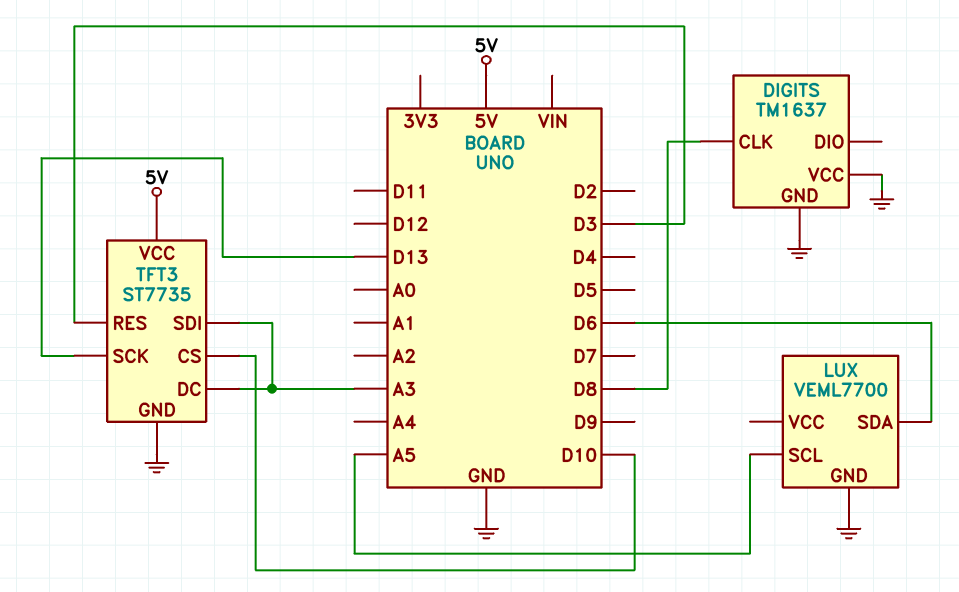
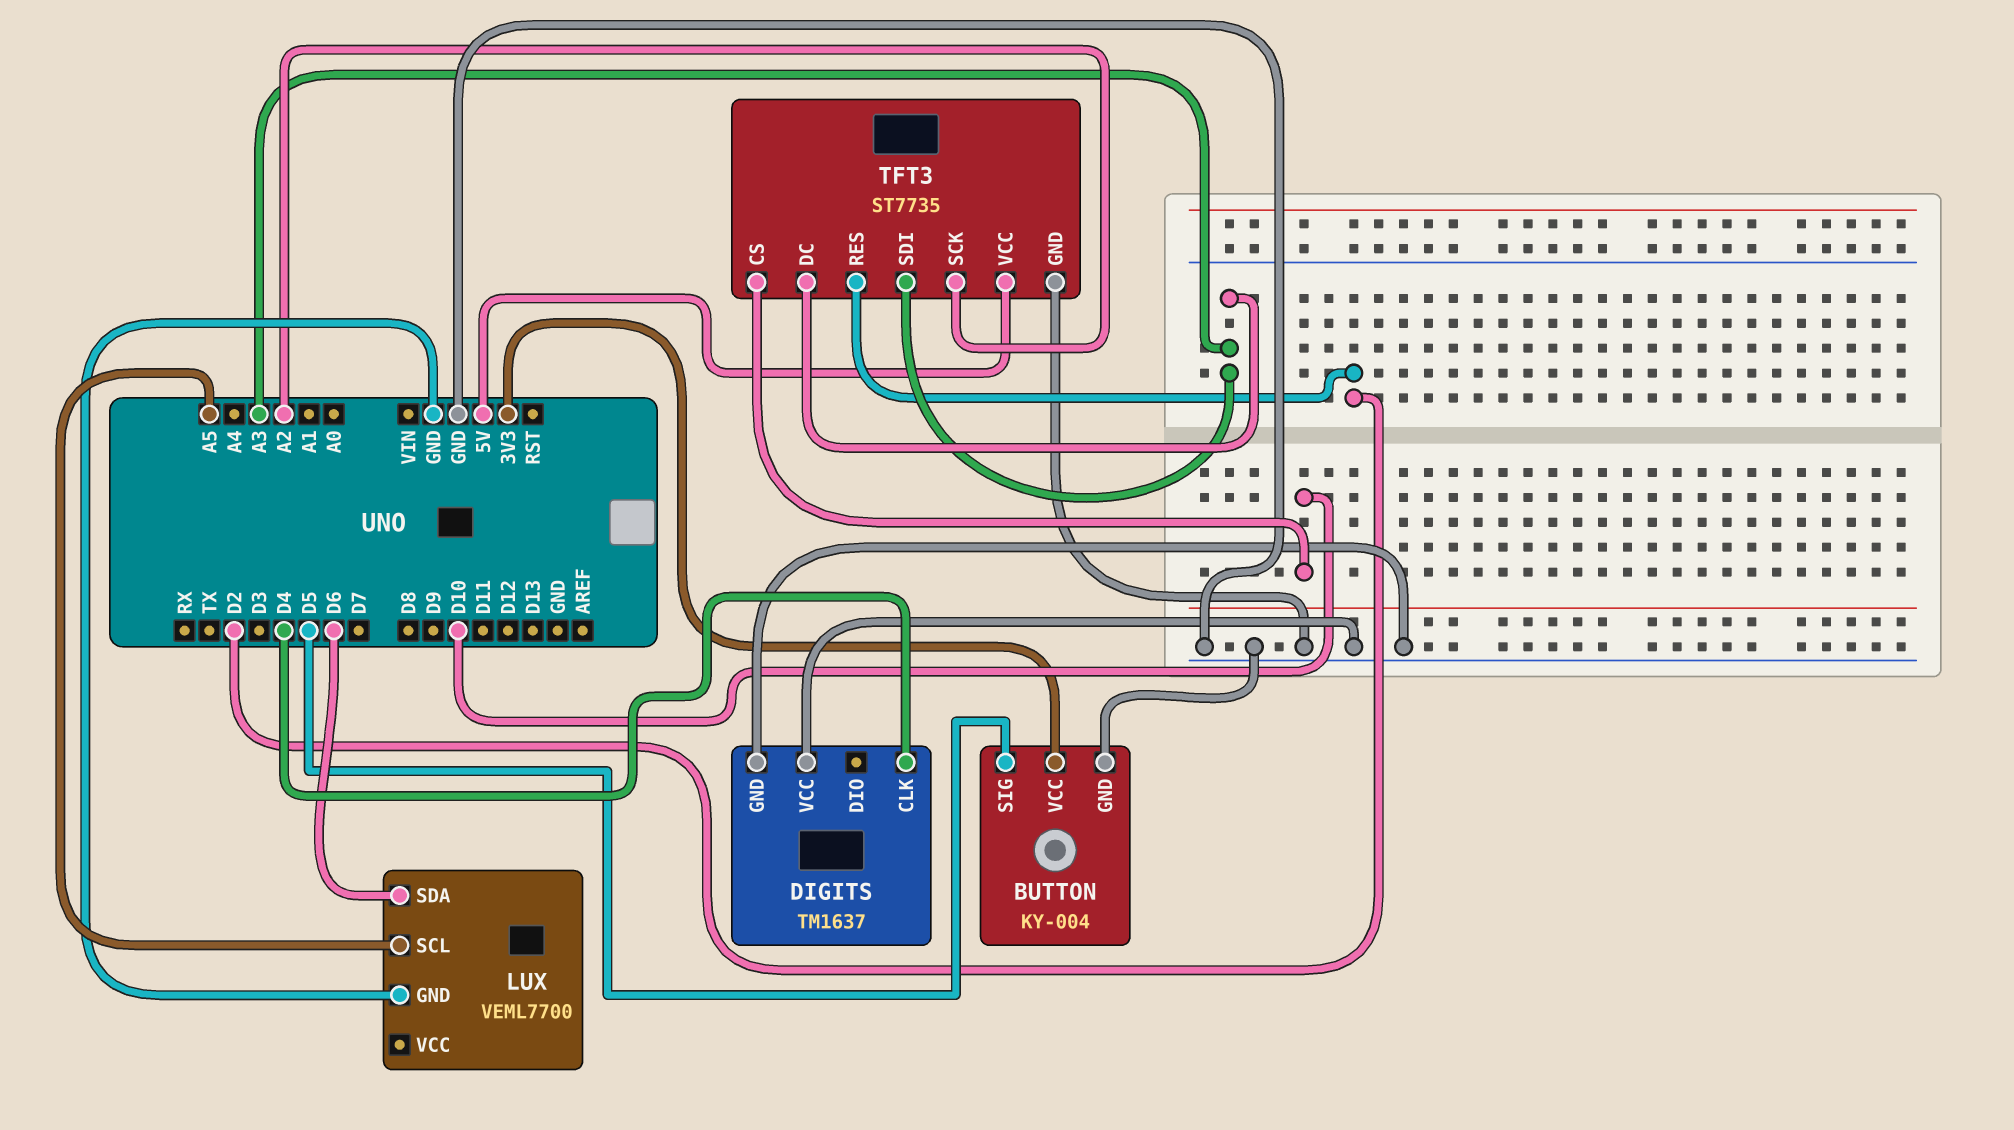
BUTTON: none -> KY-004
BUTTON pin GND: none -> GND
BUTTON pin SIG: none -> D5
BUTTON pin VCC: none -> 3V3
DIGITS pin CLK: D8 -> D4
TFT3 pin RES: D3 -> D2
TFT3 pin SCK: D13 -> A2

